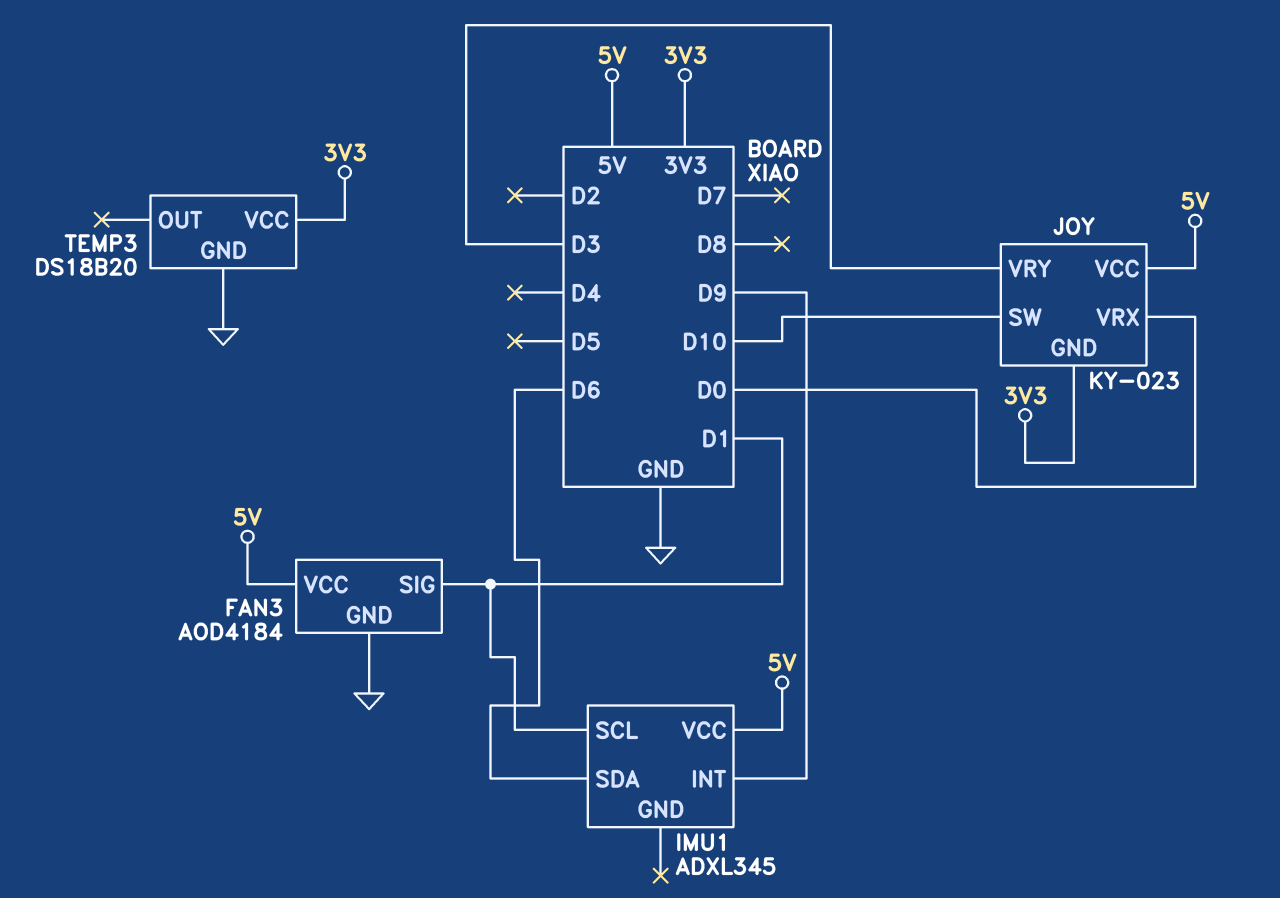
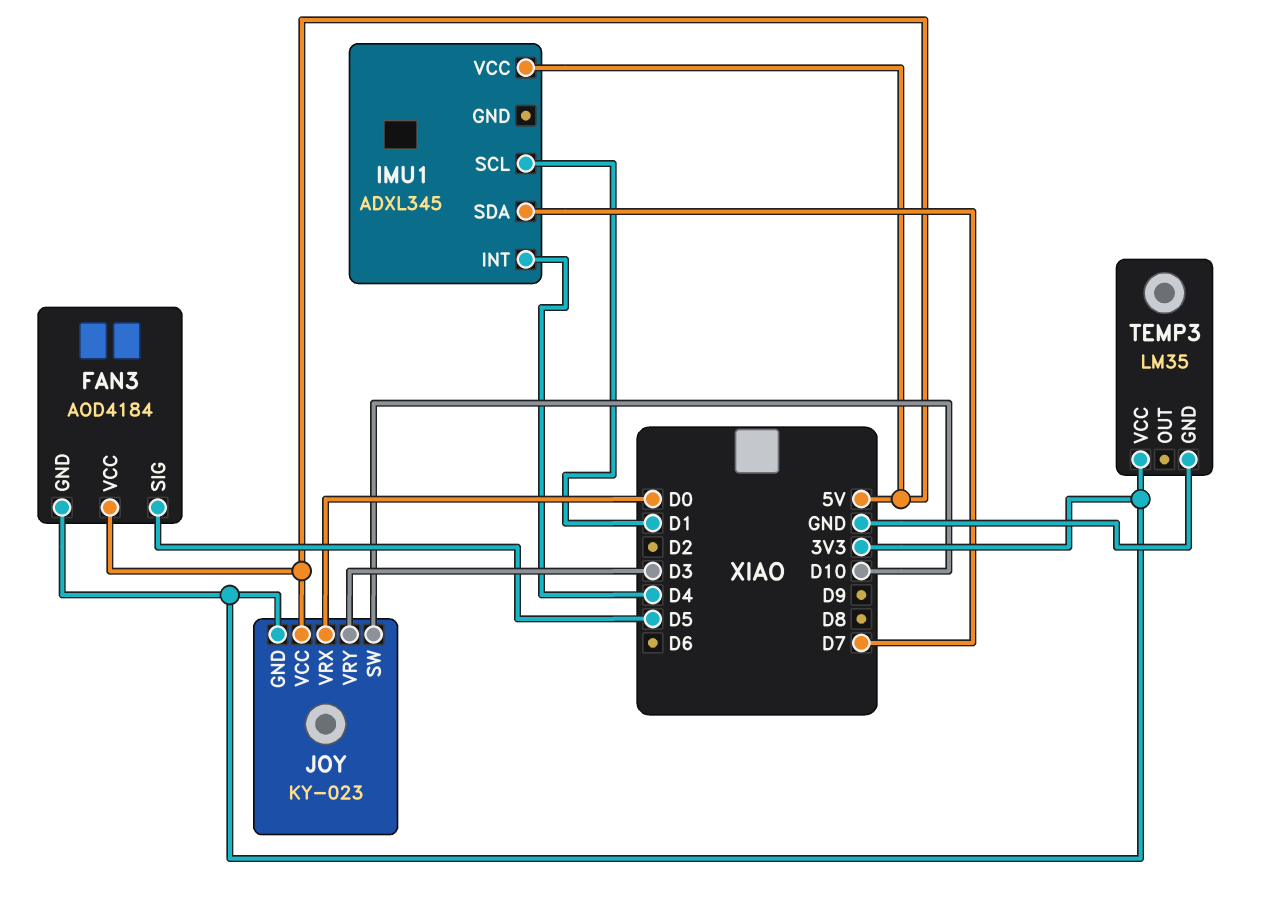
FAN3 pin GND: GND -> 3V3
FAN3 pin SIG: D1 -> D5
IMU1 pin INT: D9 -> D4
IMU1 pin SDA: D6 -> D7
TEMP3: DS18B20 -> LM35

